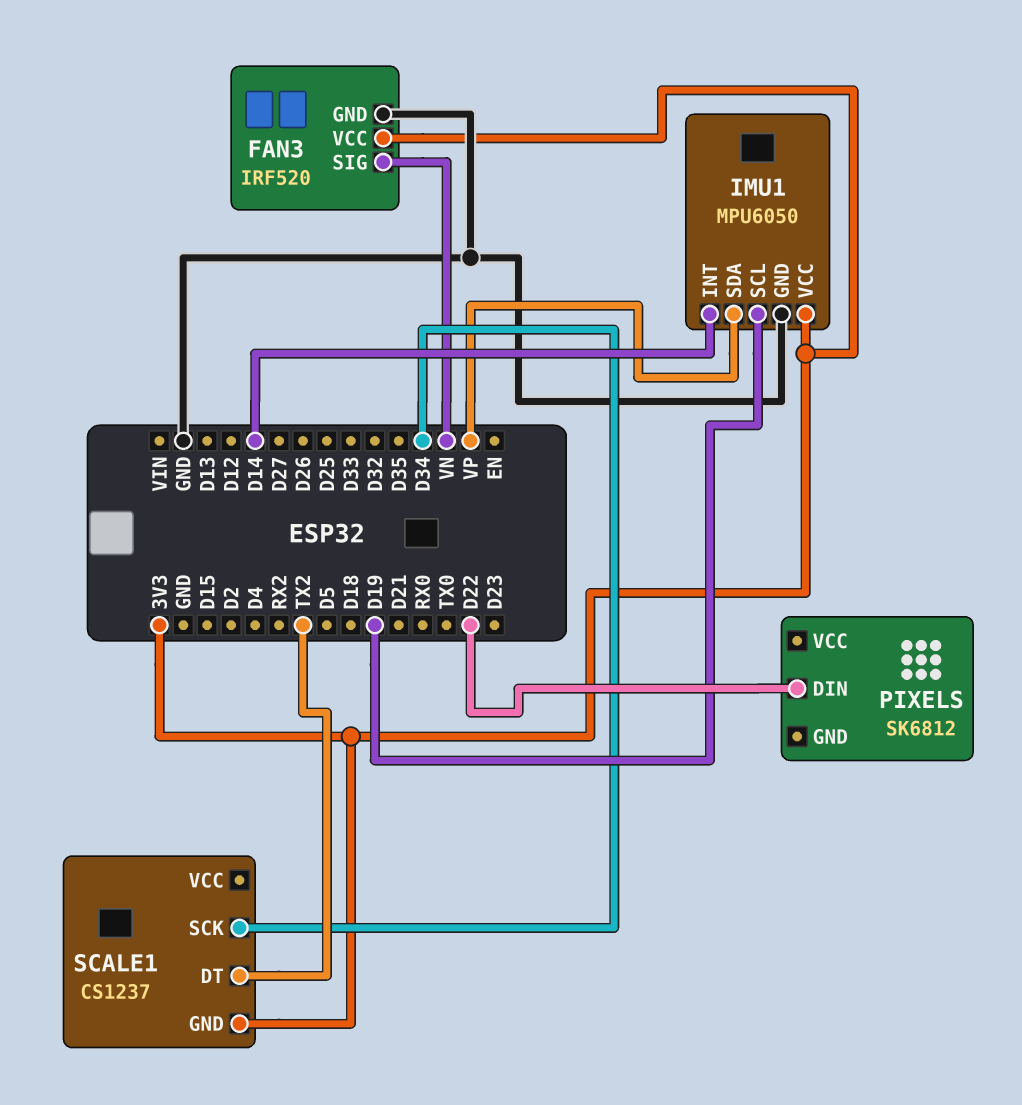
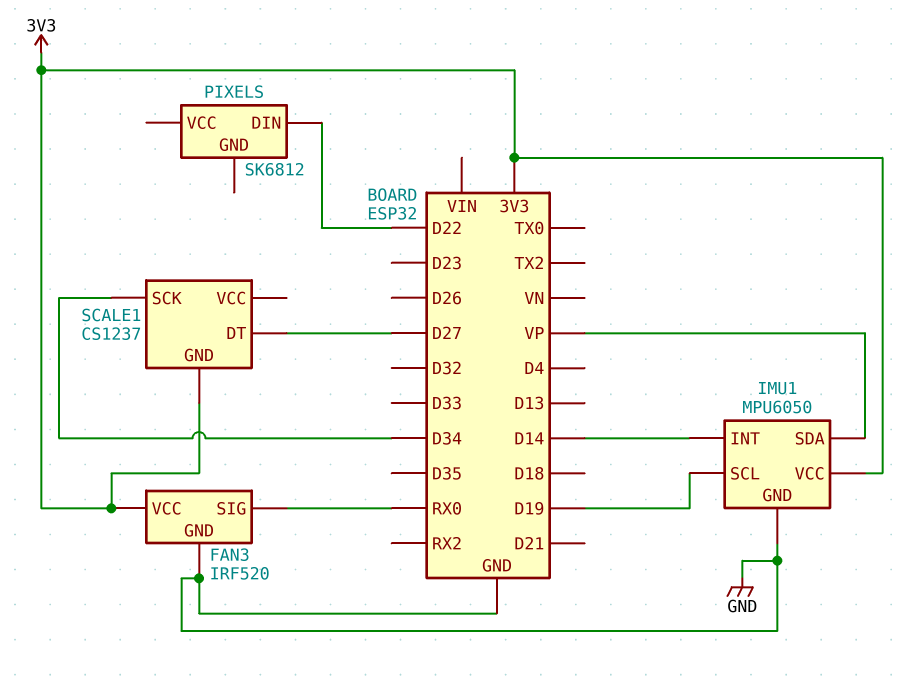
FAN3 pin SIG: VN -> RX0
SCALE1 pin DT: TX2 -> D27

